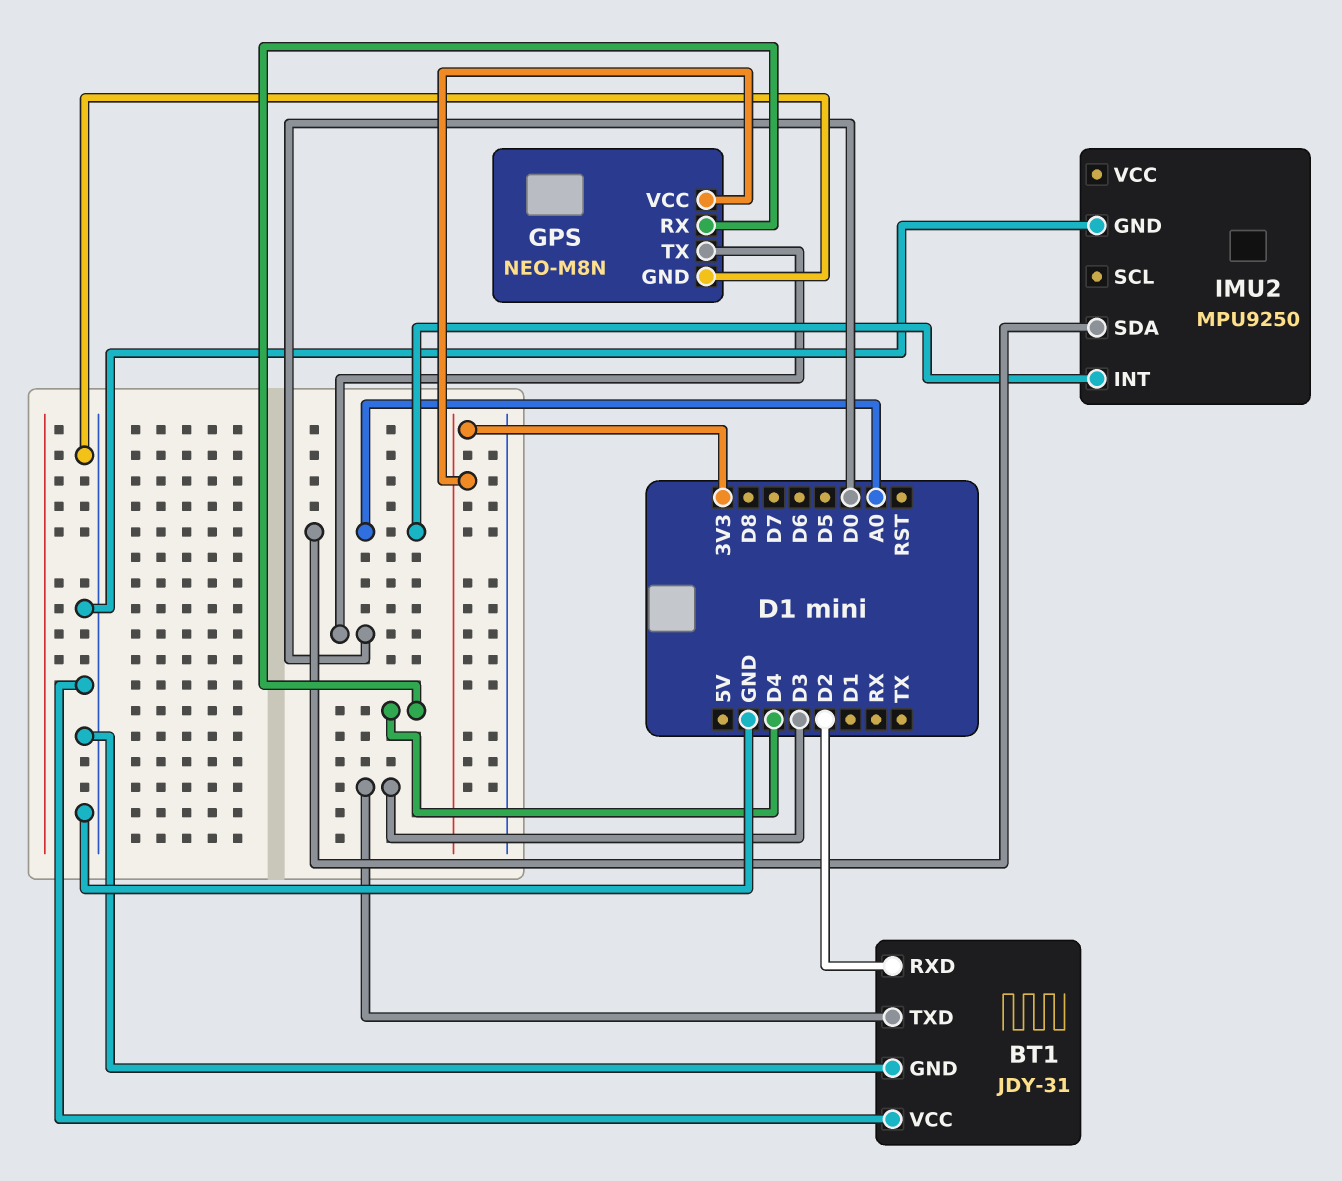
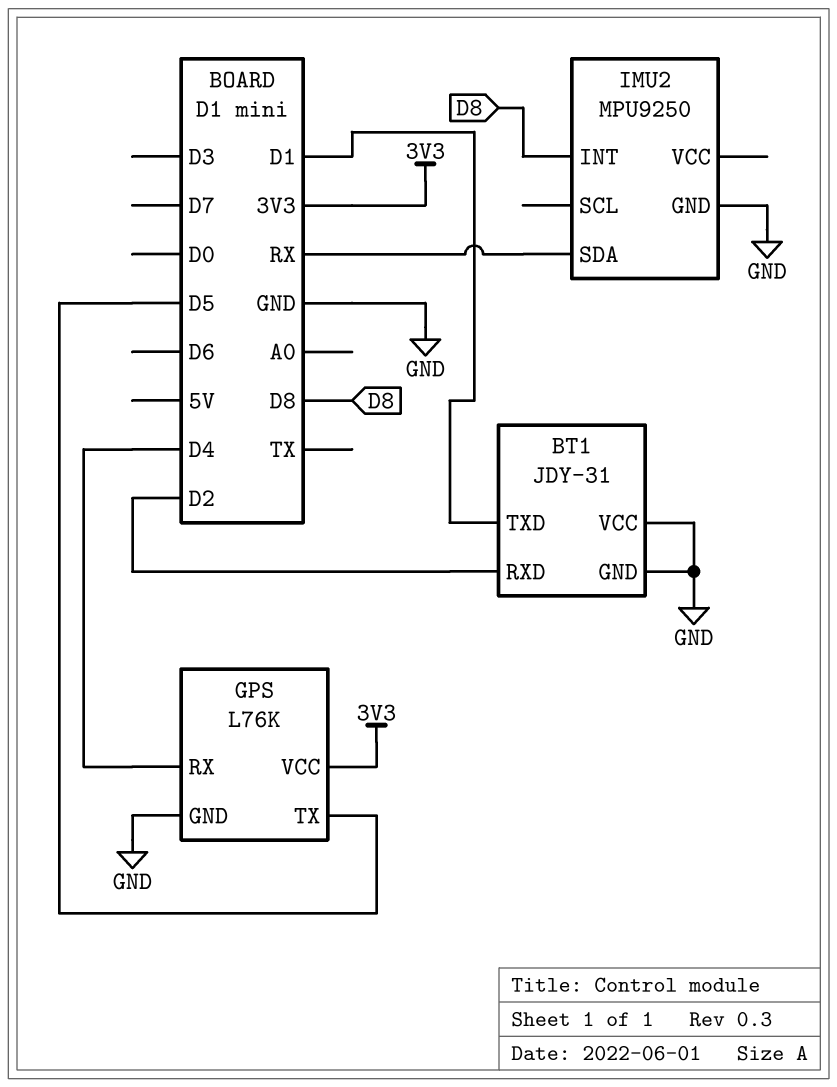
BT1 pin TXD: D3 -> D1
GPS: NEO-M8N -> L76K
GPS pin TX: D0 -> D5
IMU2 pin INT: A0 -> D8
IMU2 pin SDA: A0 -> RX

